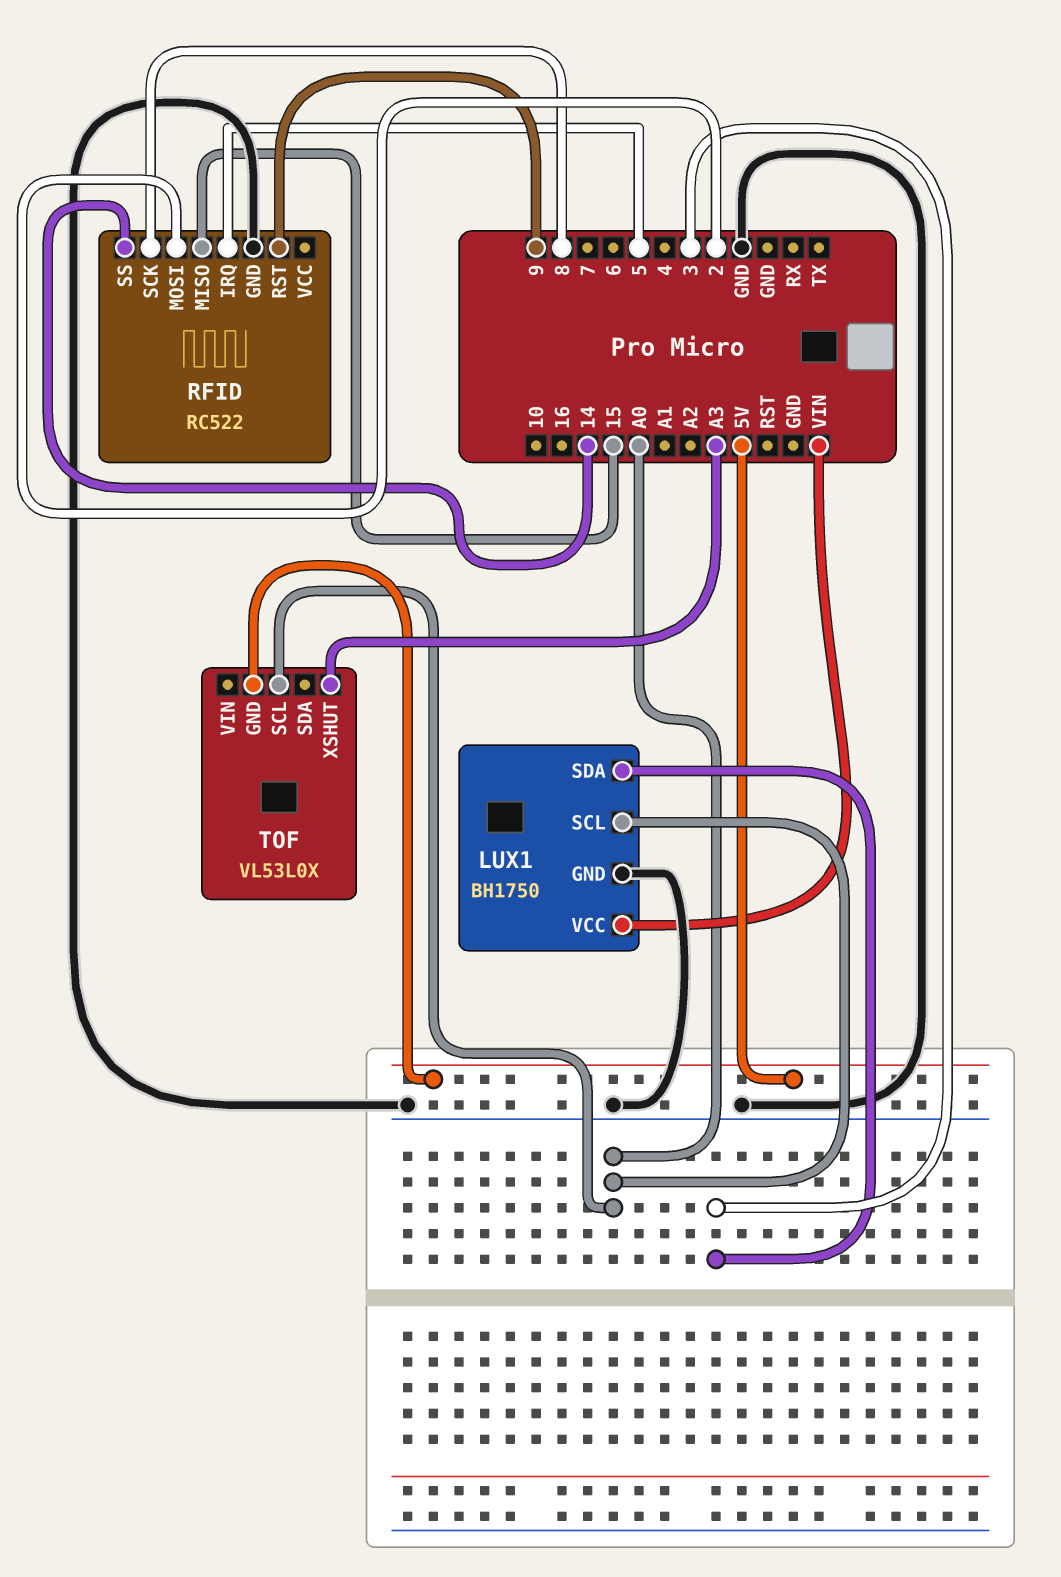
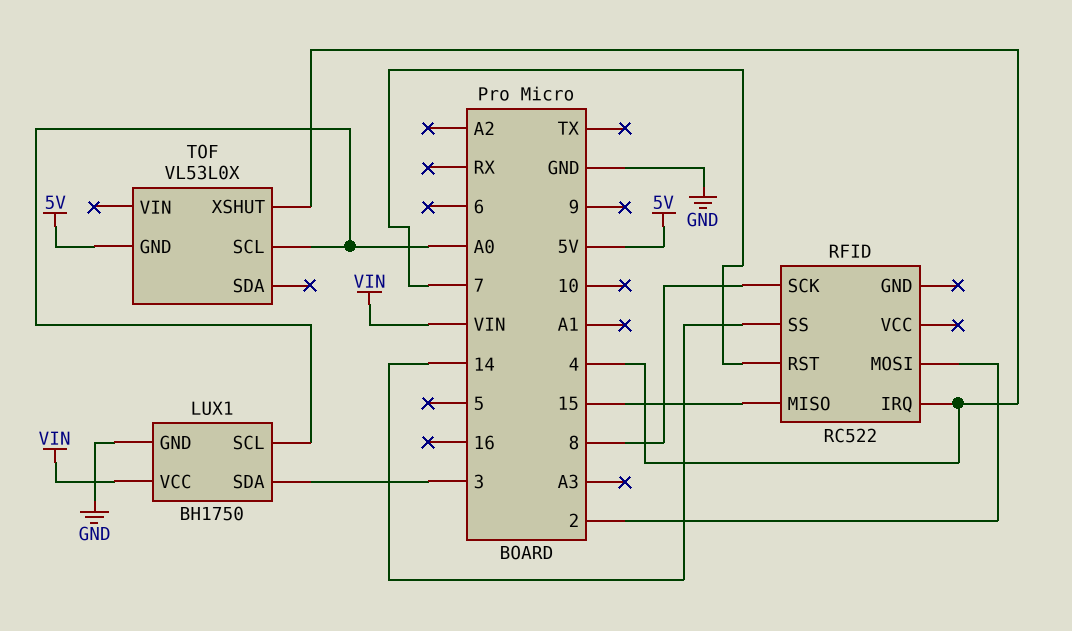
RFID pin GND: GND -> none
RFID pin IRQ: 5 -> 4
RFID pin RST: 9 -> 7
TOF pin XSHUT: A3 -> 4

